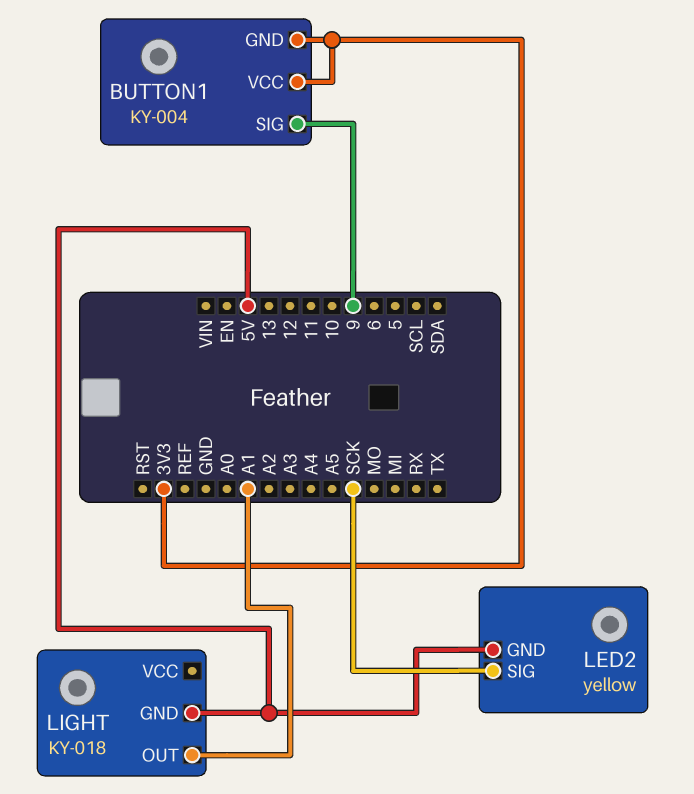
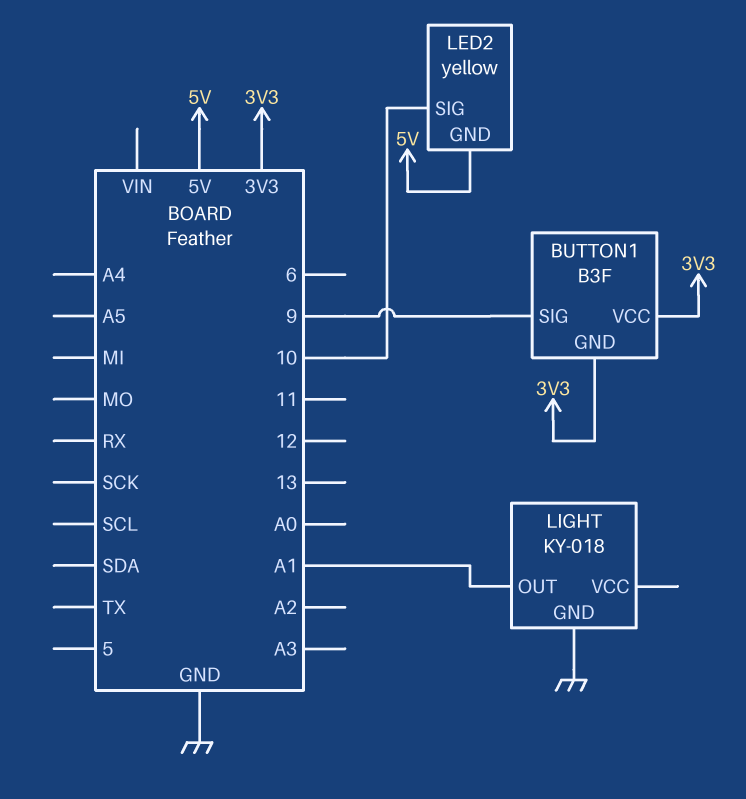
BUTTON1: KY-004 -> B3F
LED2 pin SIG: SCK -> 10
LIGHT pin GND: 5V -> GND

